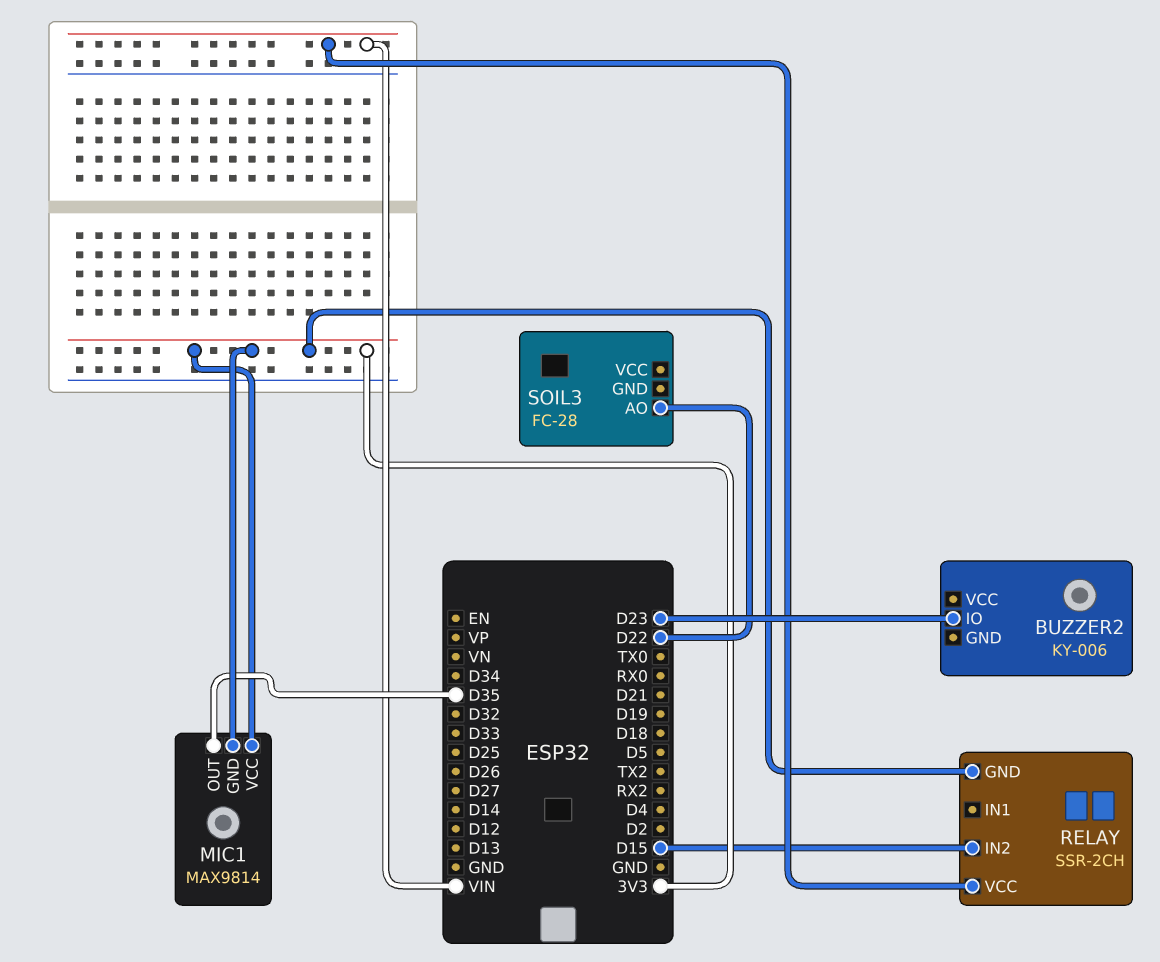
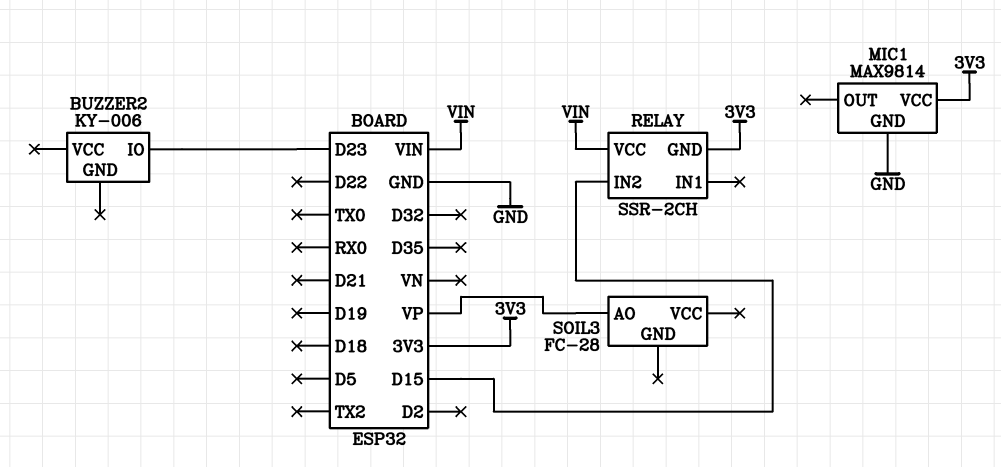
MIC1 pin GND: 3V3 -> GND
MIC1 pin OUT: D35 -> none
SOIL3 pin AO: D22 -> VP

